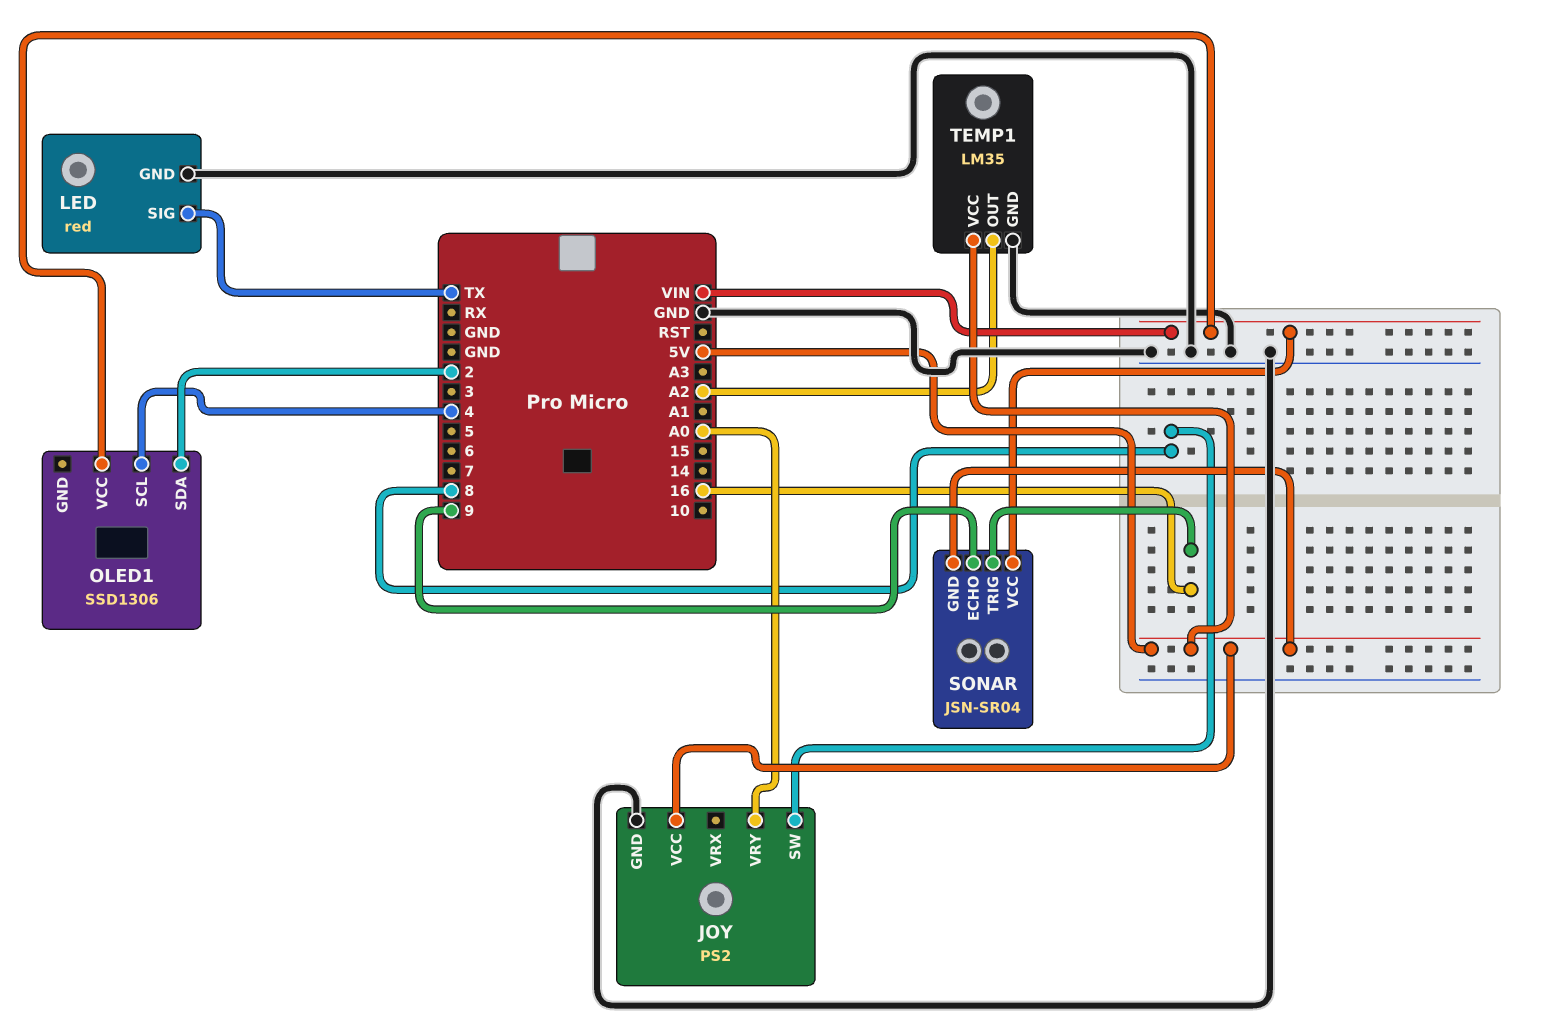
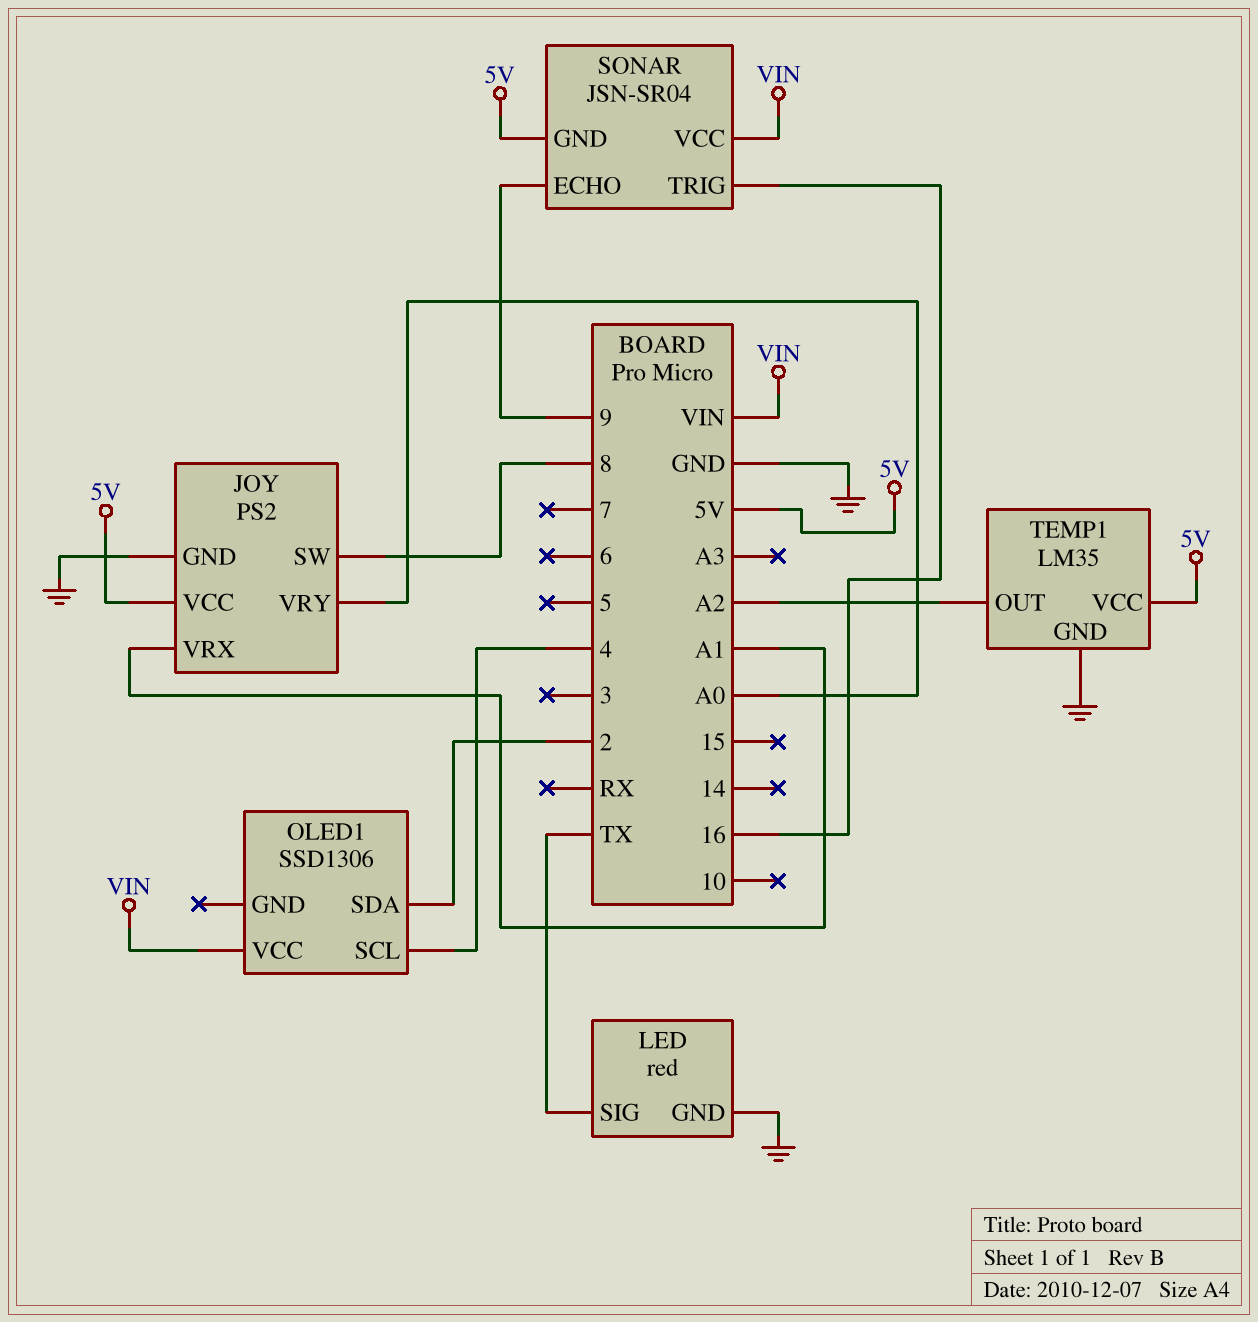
JOY pin VRX: none -> A1

